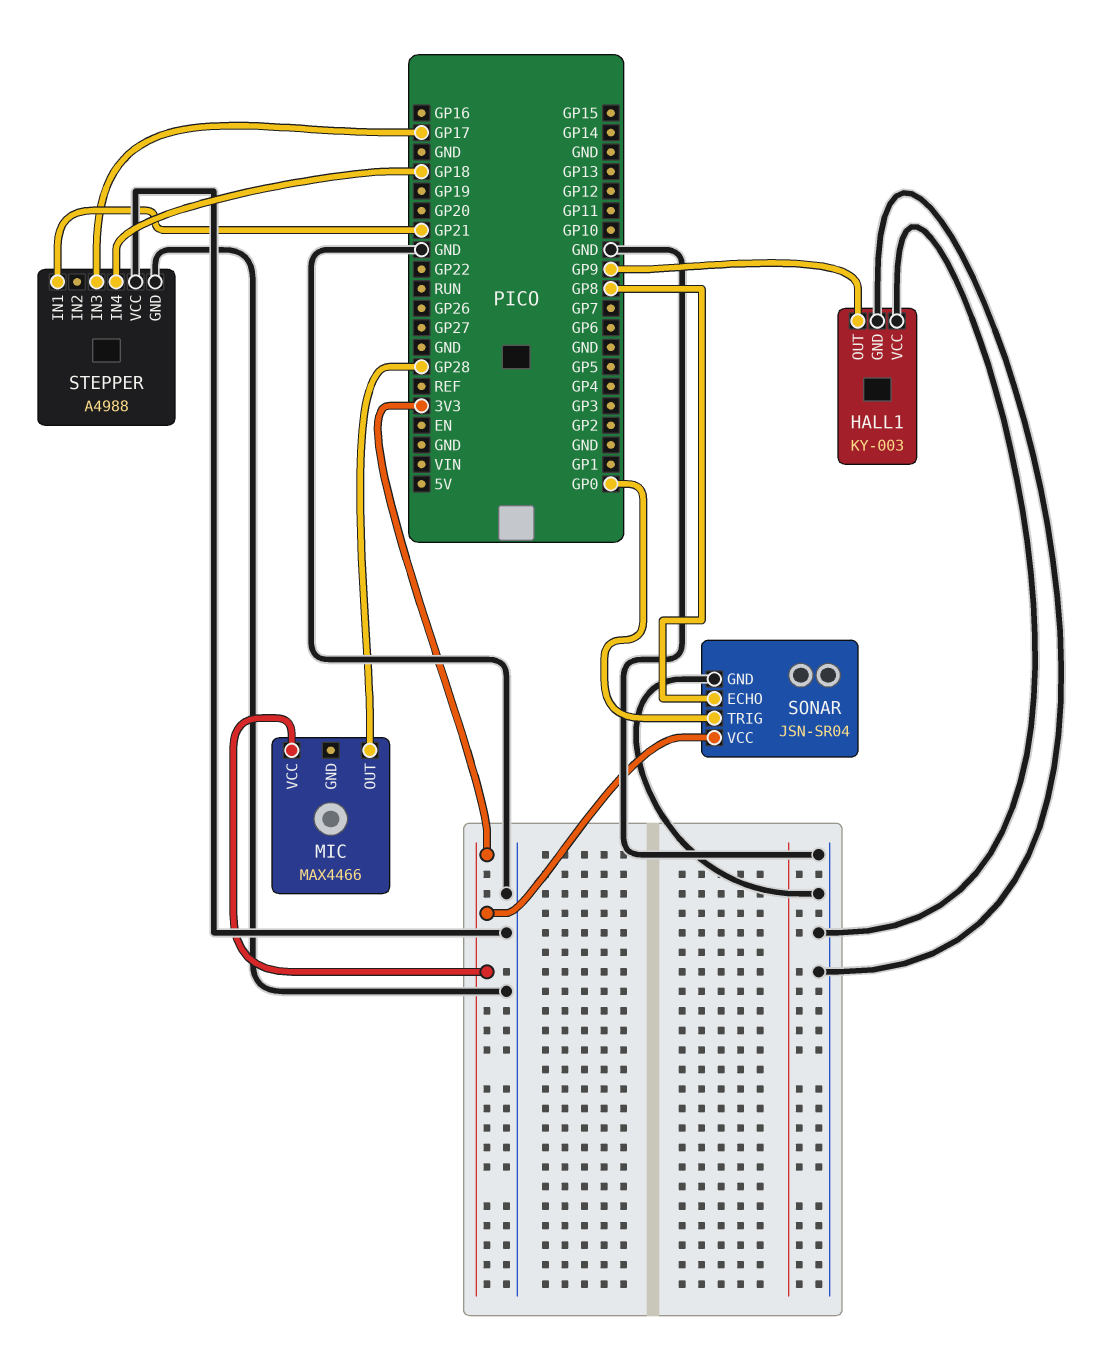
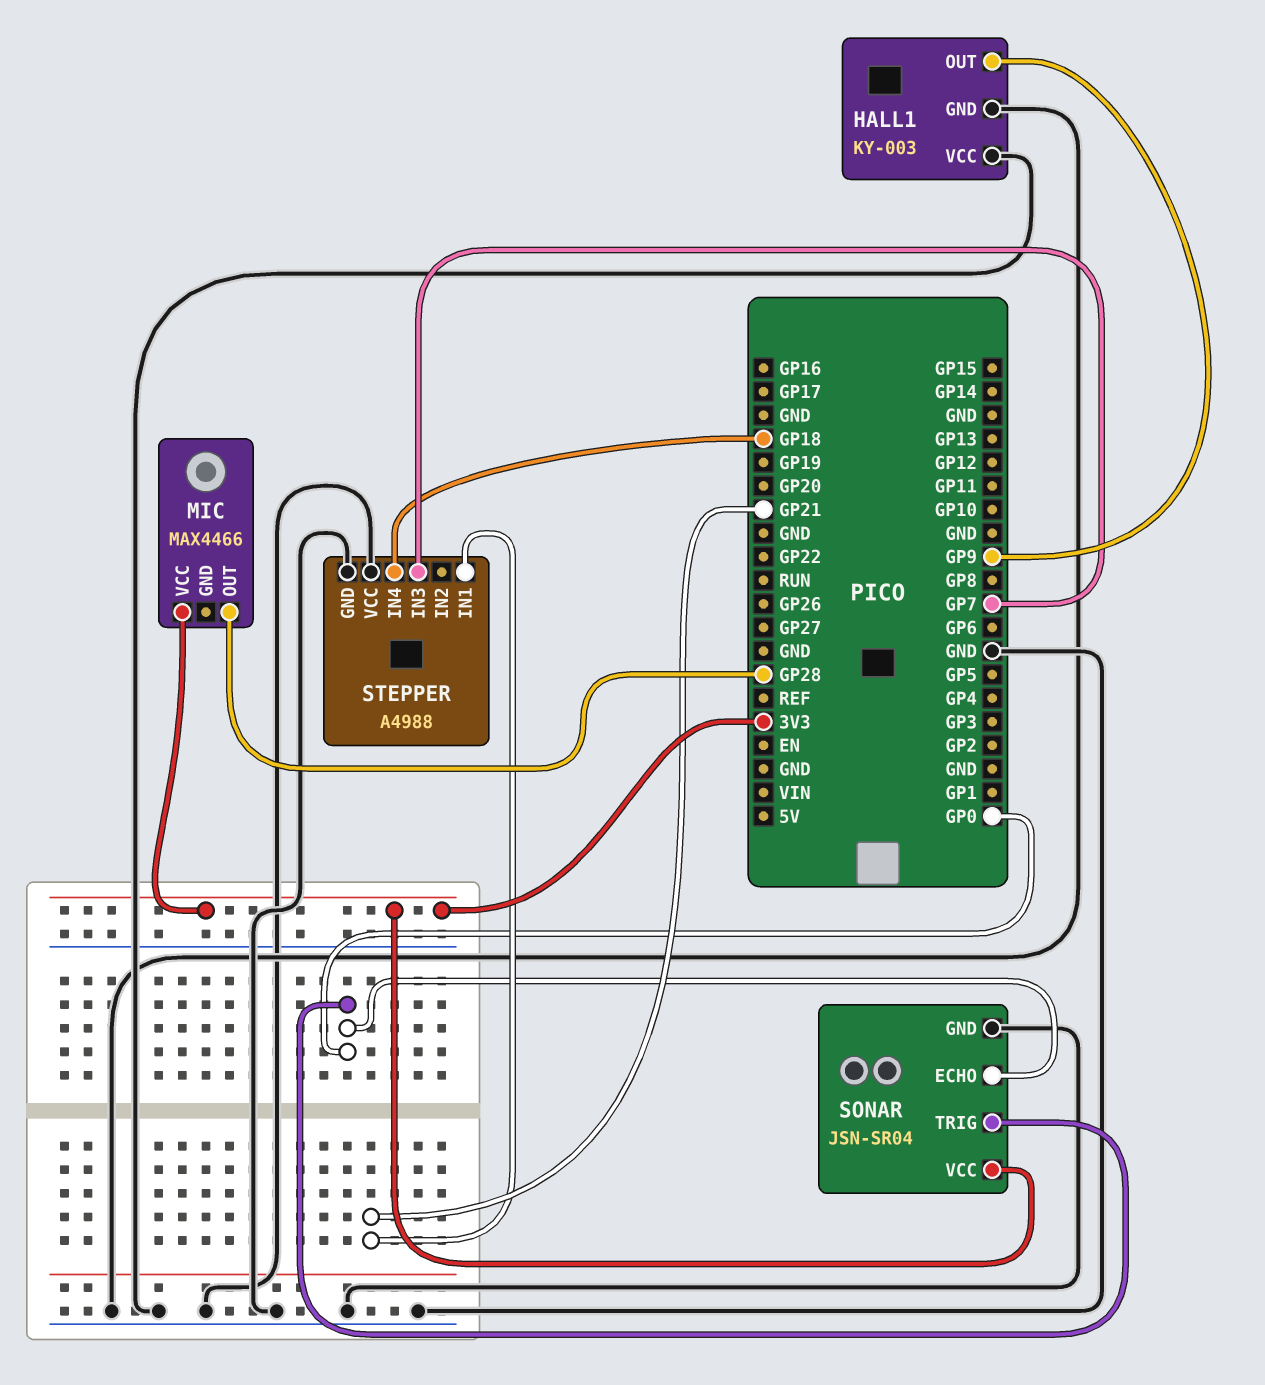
SONAR pin ECHO: GP8 -> GP0
STEPPER pin IN3: GP17 -> GP7

